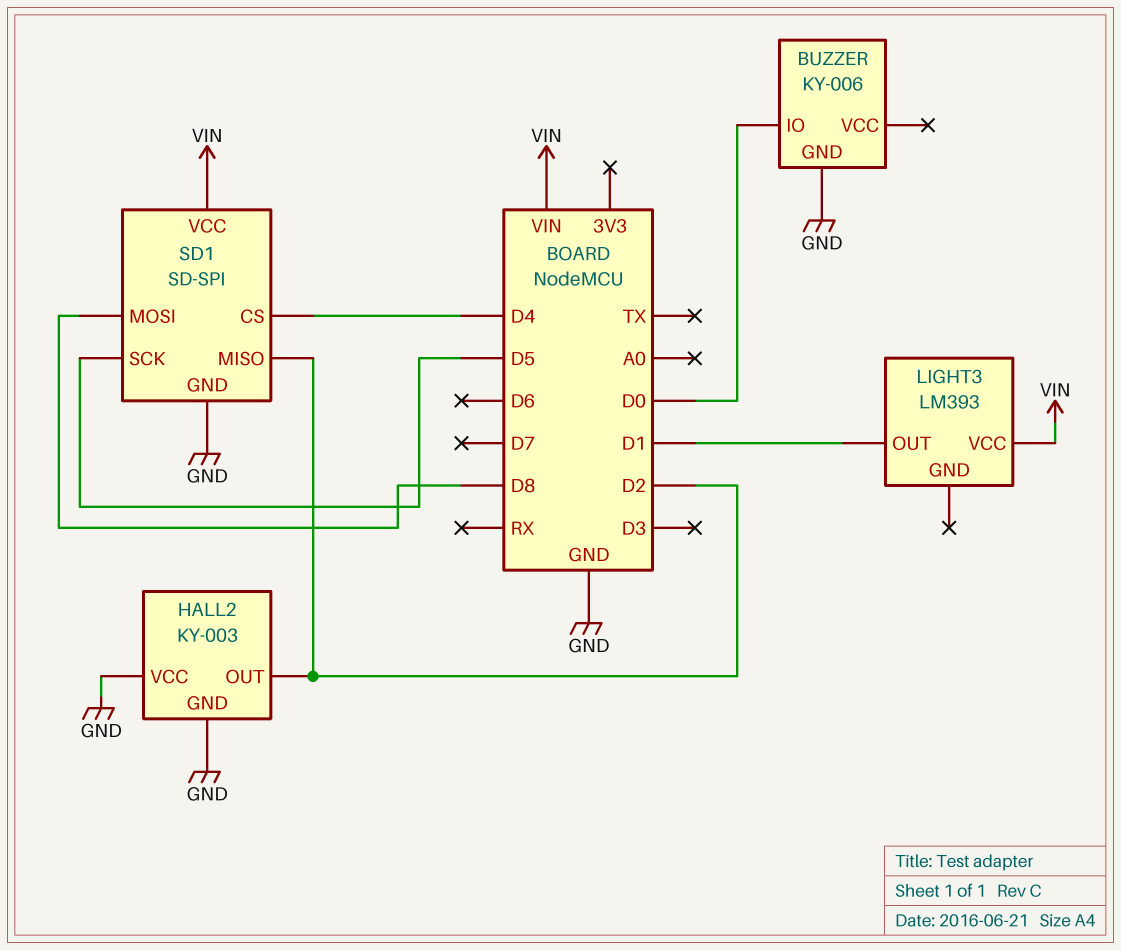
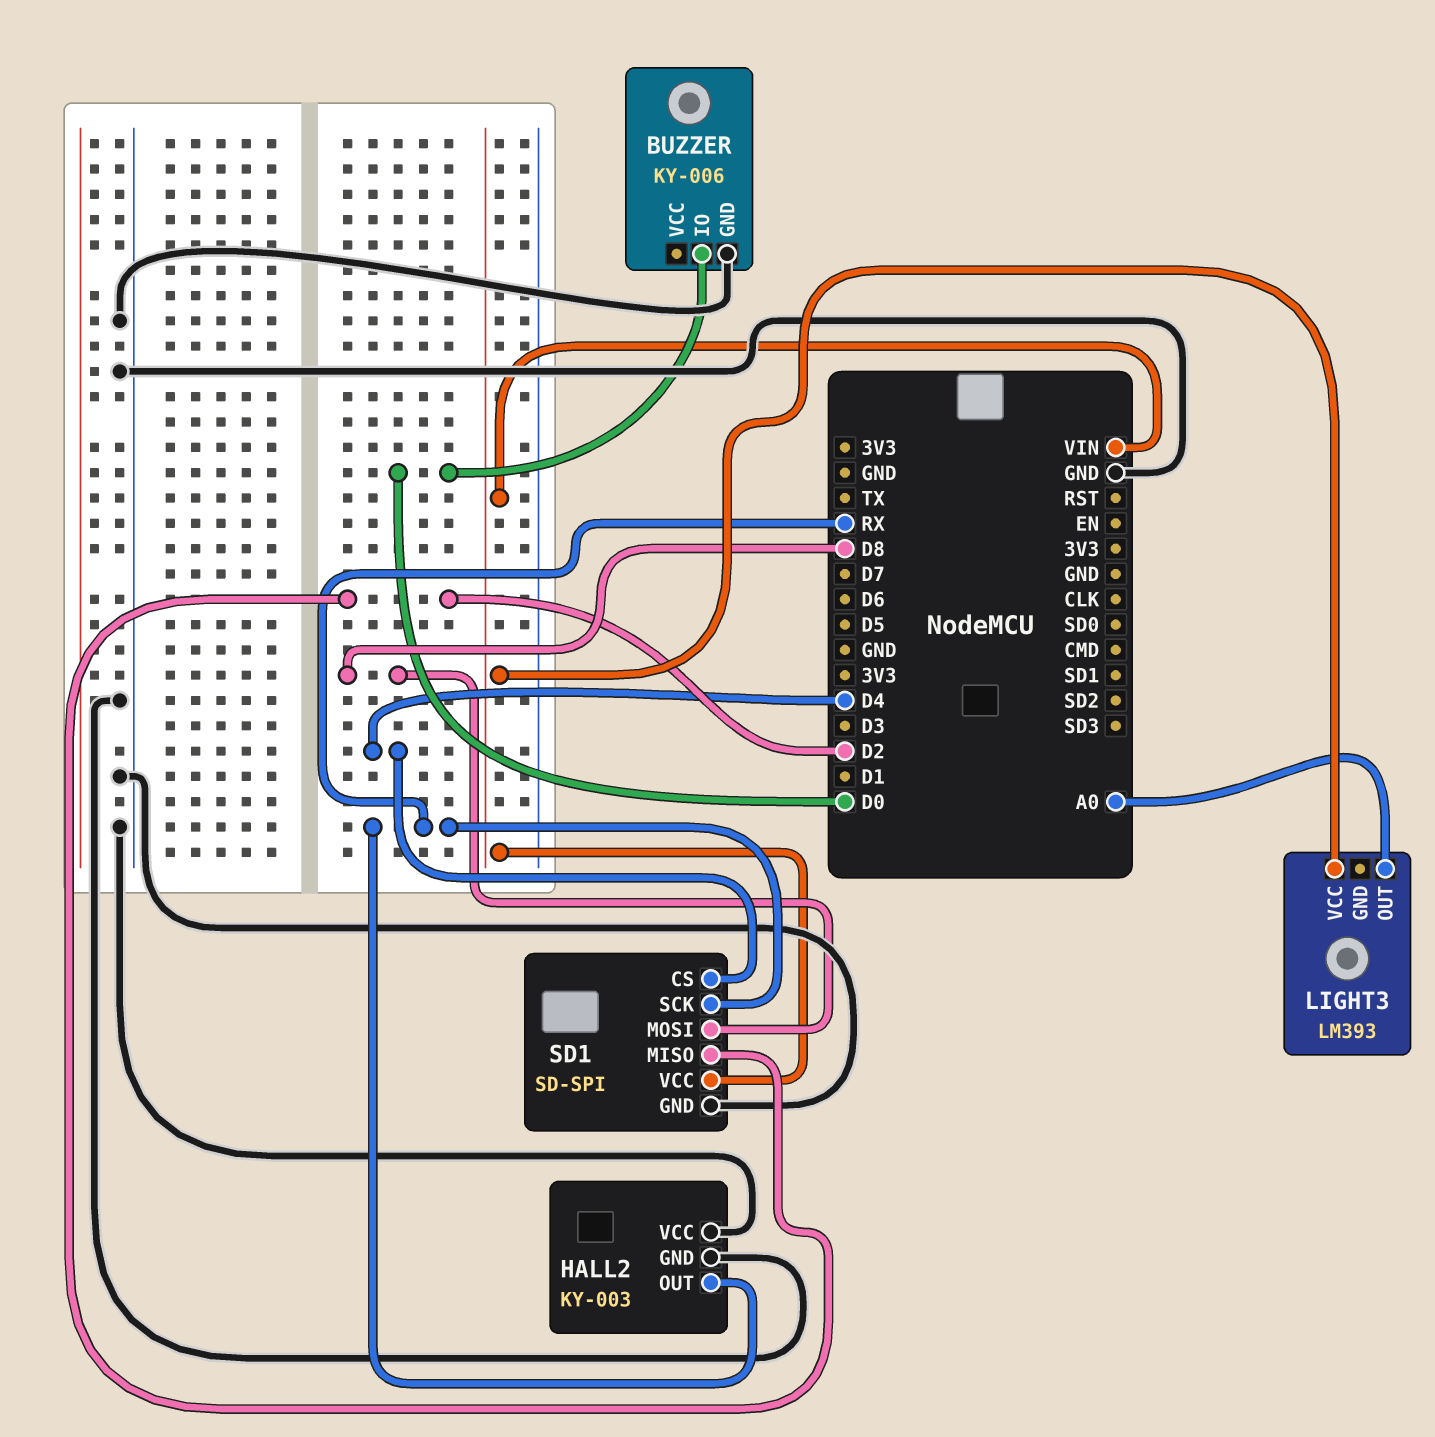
HALL2 pin OUT: D2 -> RX
LIGHT3 pin OUT: D1 -> A0
SD1 pin SCK: D5 -> RX

